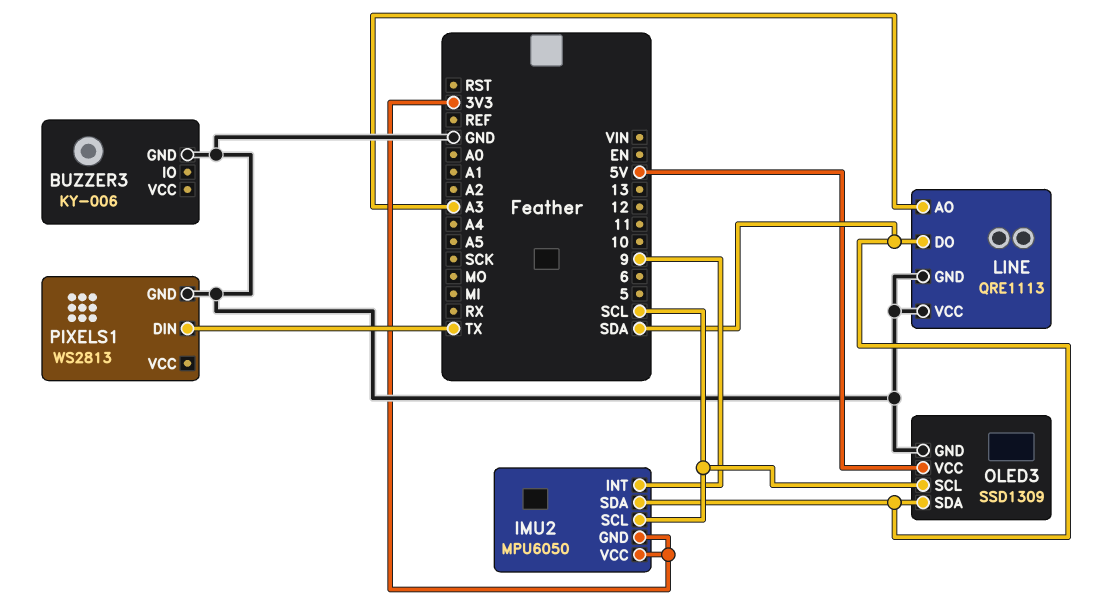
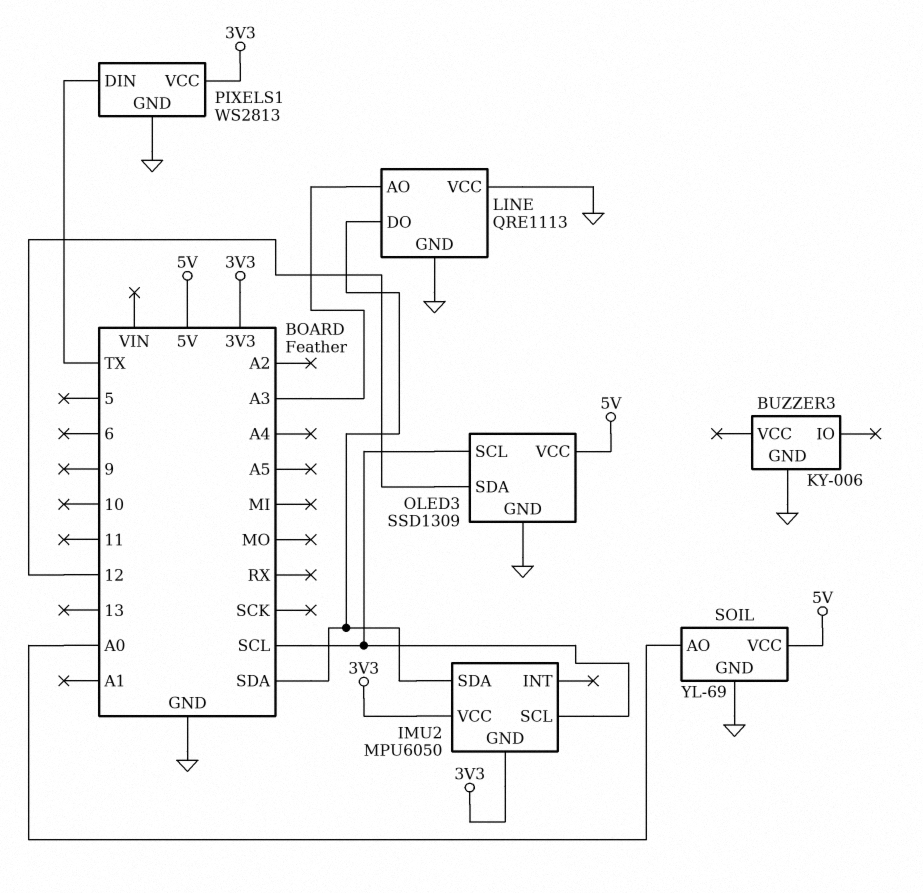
IMU2 pin INT: 9 -> none
OLED3 pin SDA: SDA -> 12
PIXELS1 pin VCC: none -> 3V3
SOIL: none -> YL-69
SOIL pin AO: none -> A0
SOIL pin GND: none -> GND
SOIL pin VCC: none -> 5V

